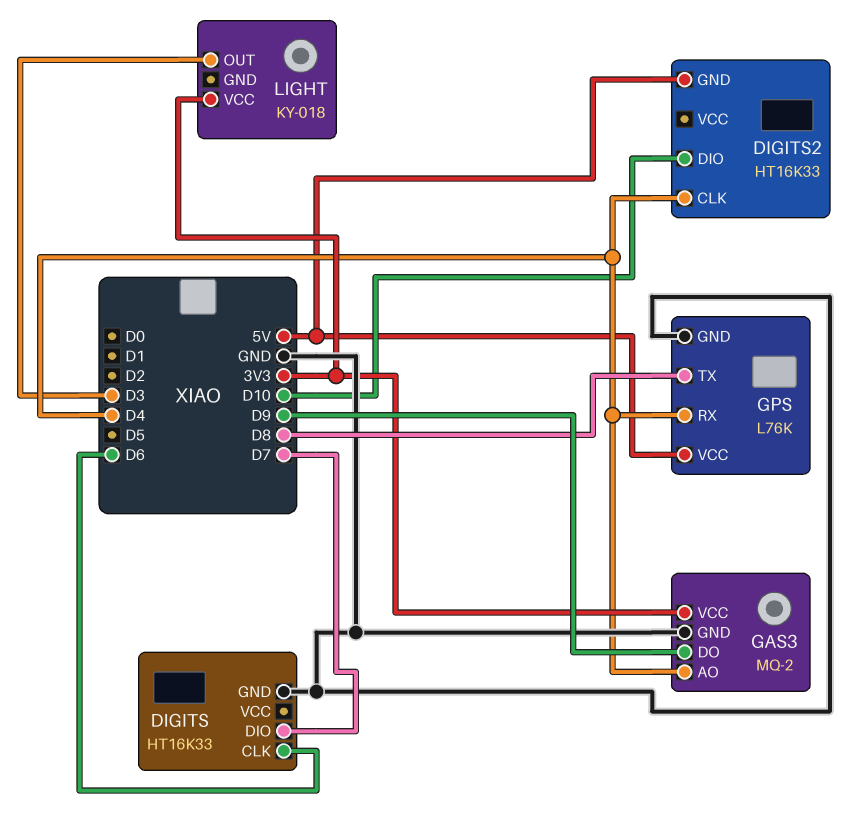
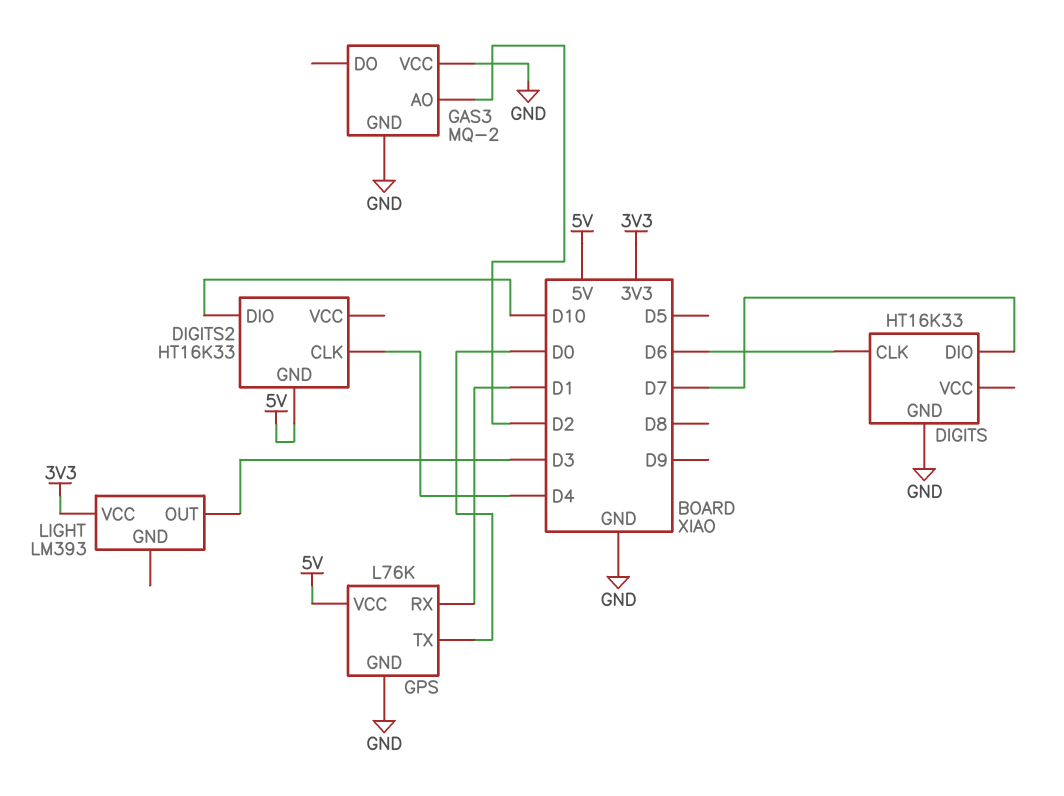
GAS3 pin AO: D4 -> D2
GAS3 pin DO: D9 -> none
GAS3 pin VCC: 3V3 -> GND
GPS pin RX: D4 -> D1
GPS pin TX: D8 -> D0
LIGHT: KY-018 -> LM393

